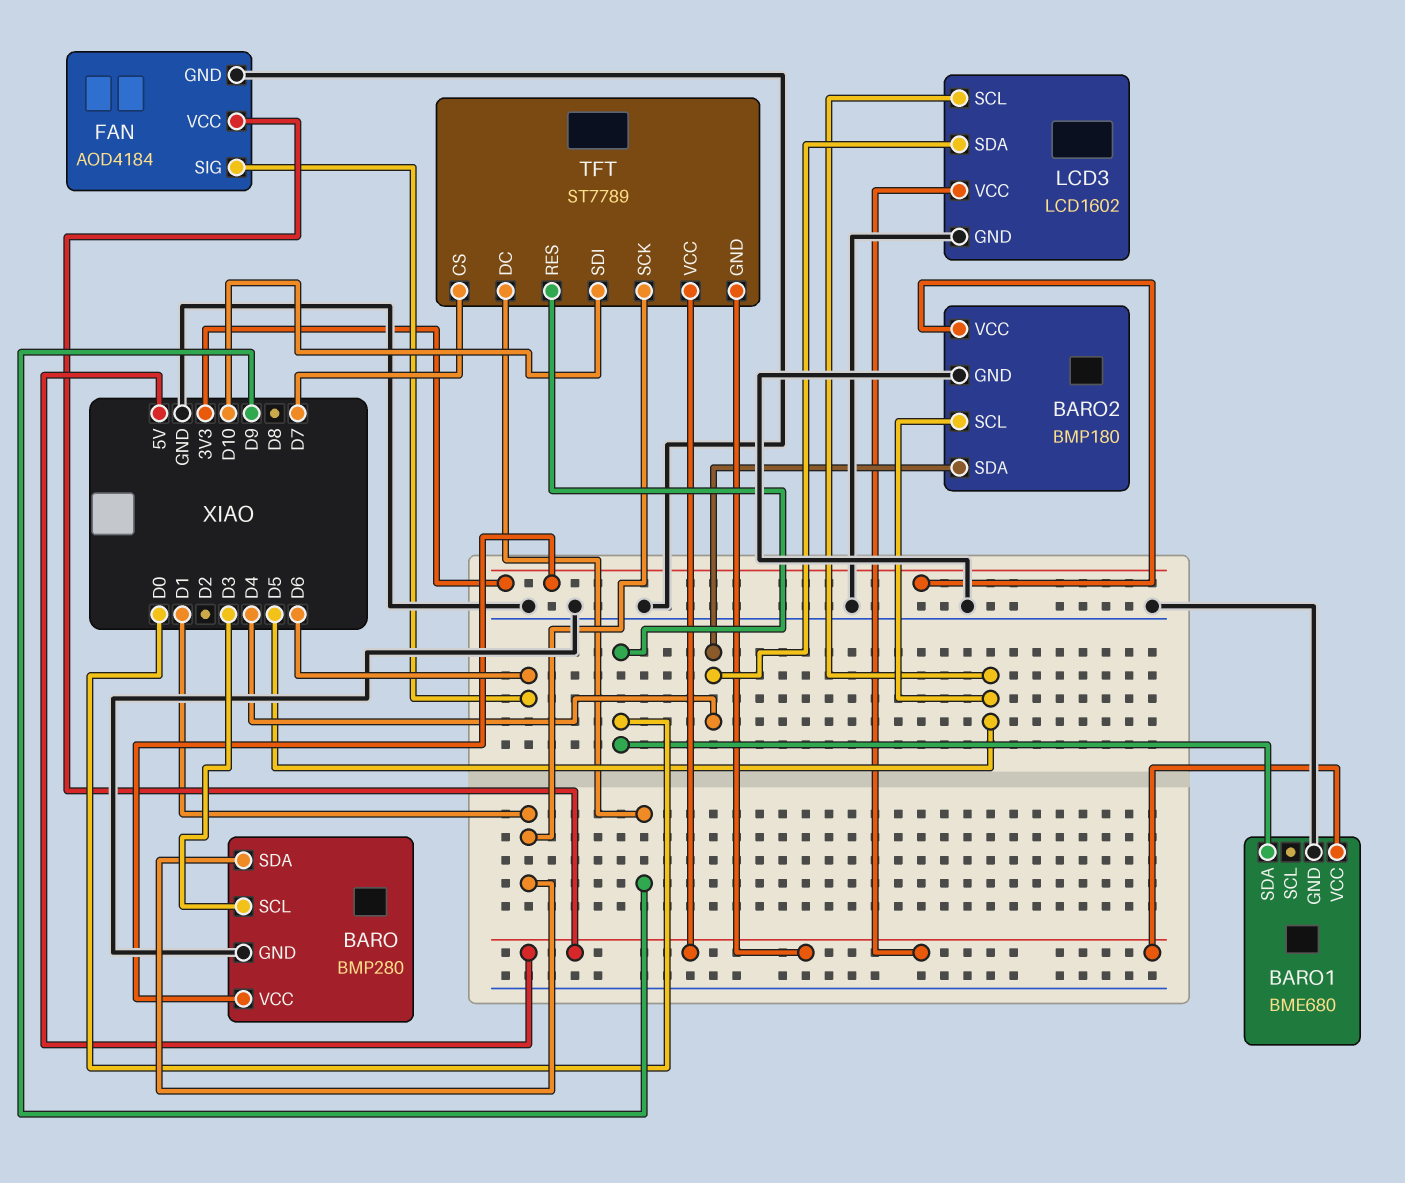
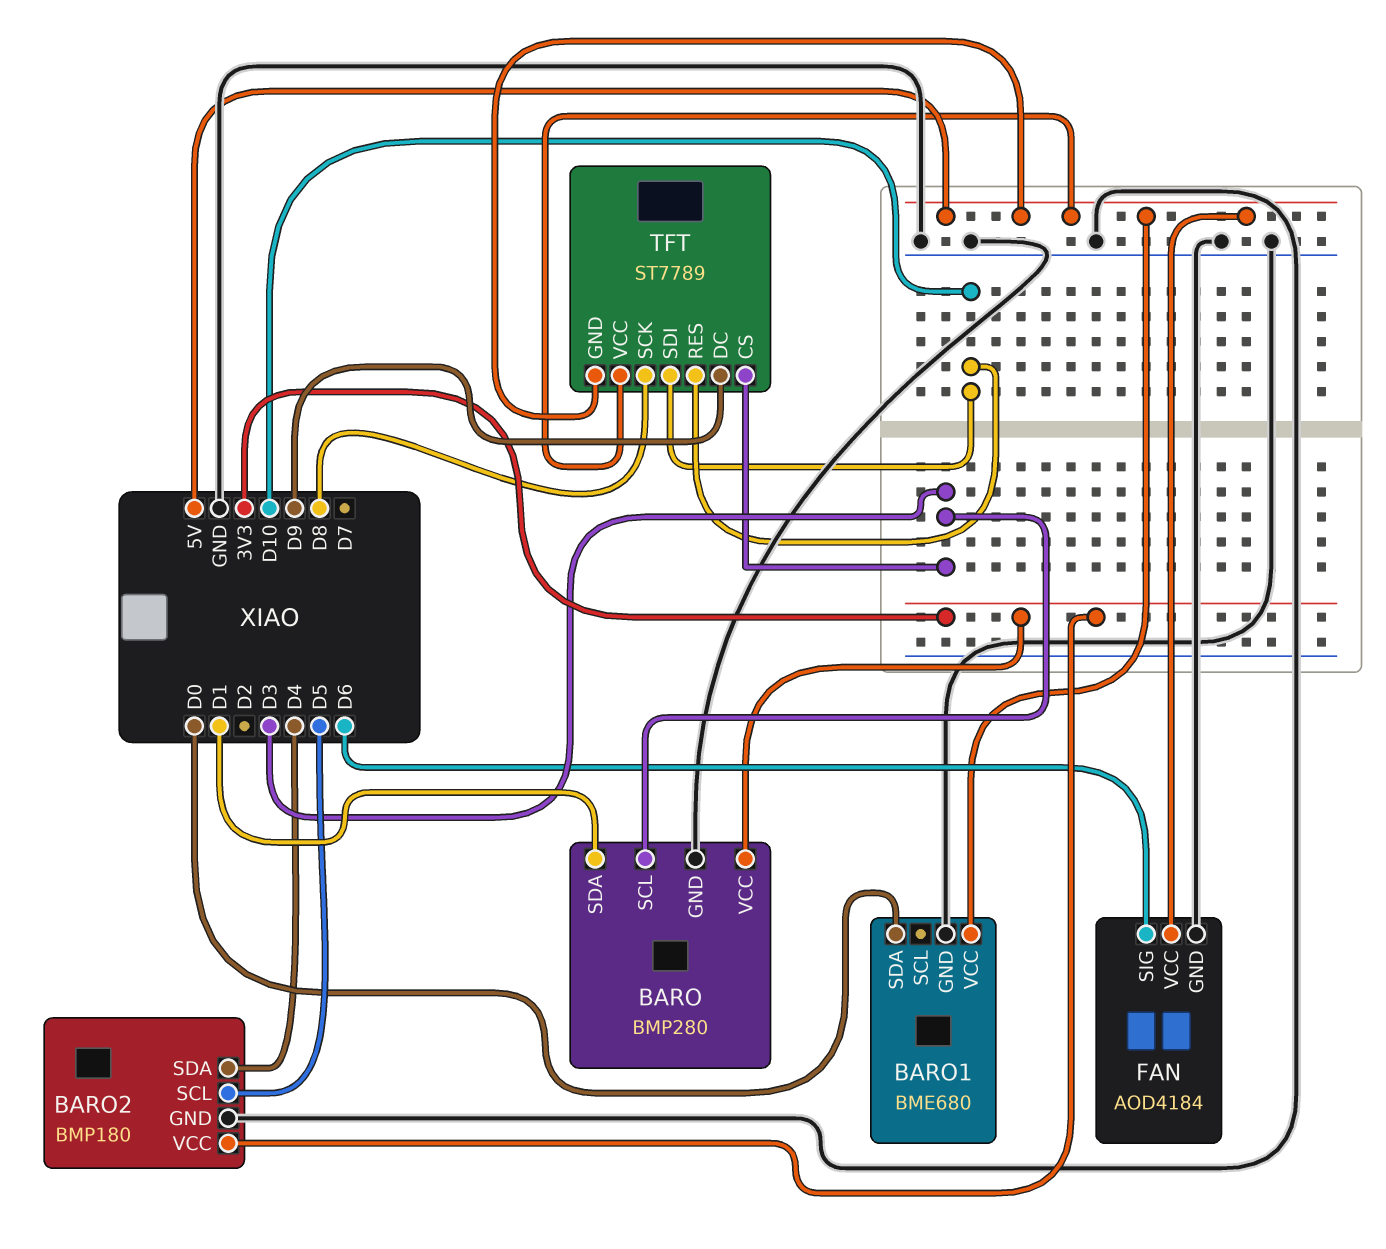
LCD3: LCD1602 -> none
LCD3 pin GND: GND -> none
LCD3 pin SCL: D5 -> none
LCD3 pin SDA: D4 -> none
LCD3 pin VCC: 5V -> none
TFT pin CS: D7 -> D3
TFT pin RES: D0 -> D10
TFT pin SCK: D1 -> D8

